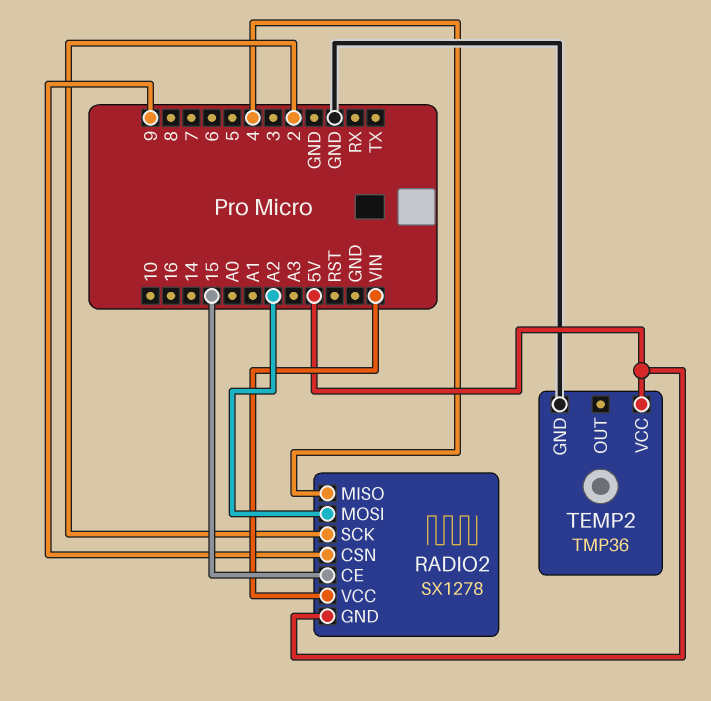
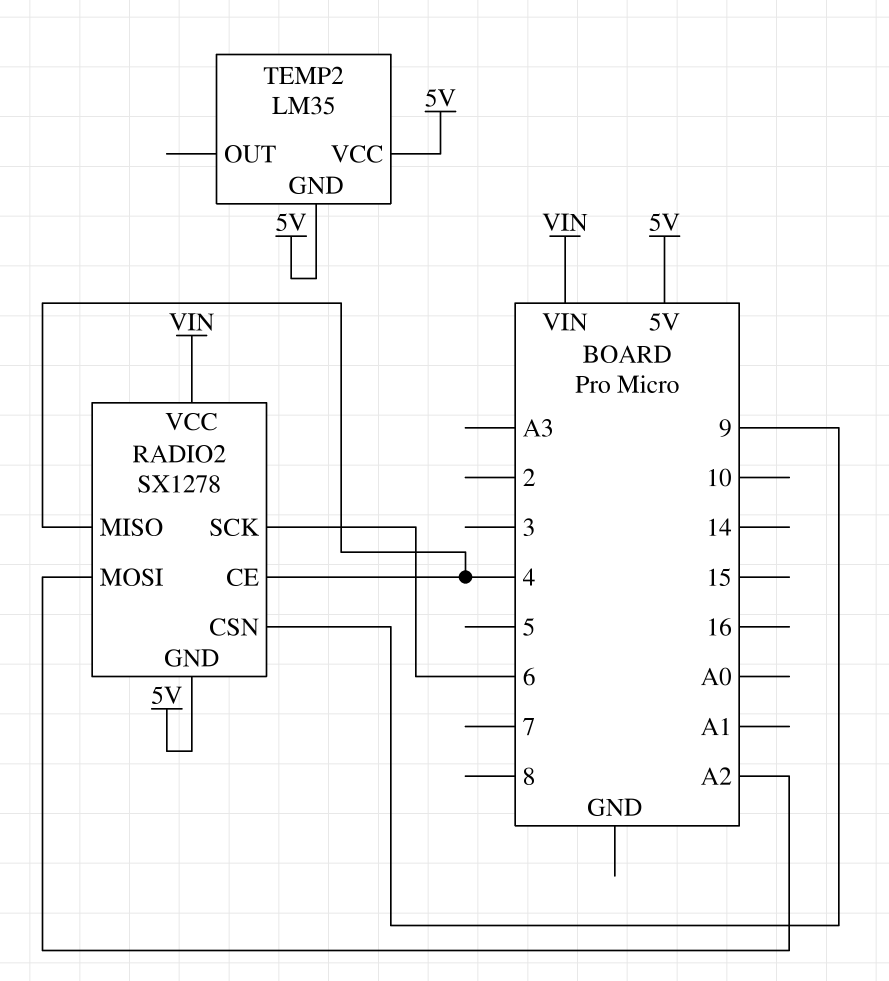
RADIO2 pin CE: 15 -> 4
RADIO2 pin SCK: 2 -> 6
TEMP2: TMP36 -> LM35
TEMP2 pin GND: GND -> 5V

